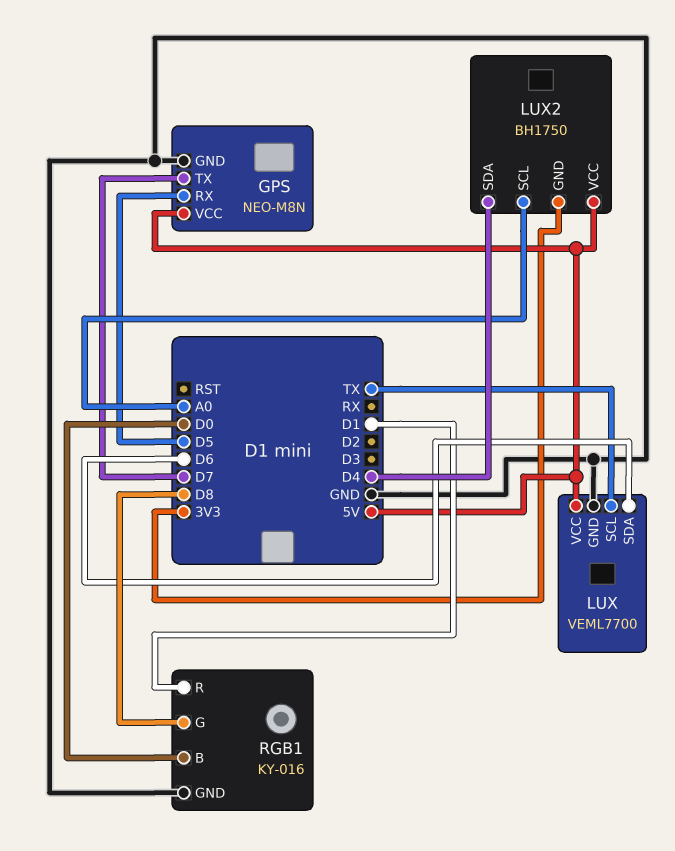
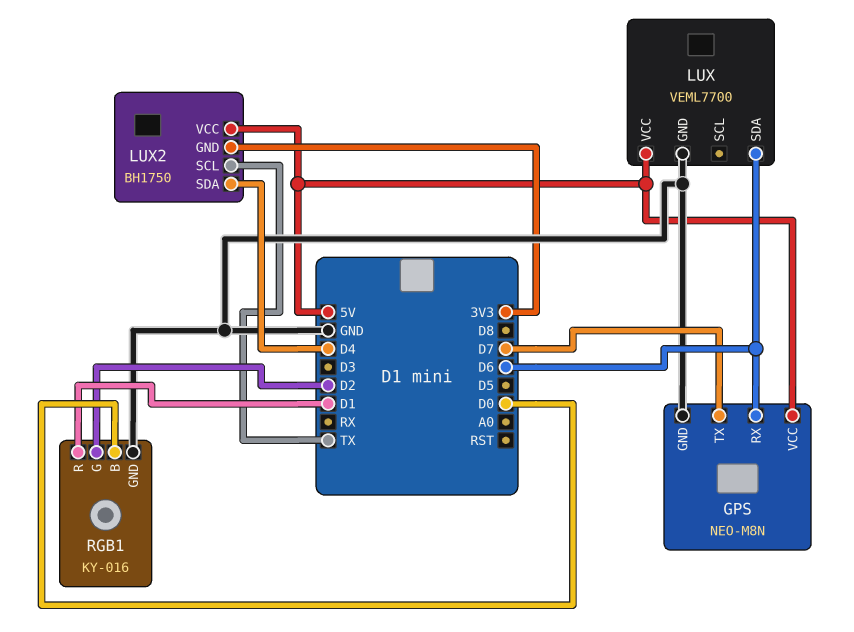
GPS pin RX: D5 -> D6
LUX pin SCL: TX -> none
LUX2 pin SCL: A0 -> TX
RGB1 pin G: D8 -> D2

